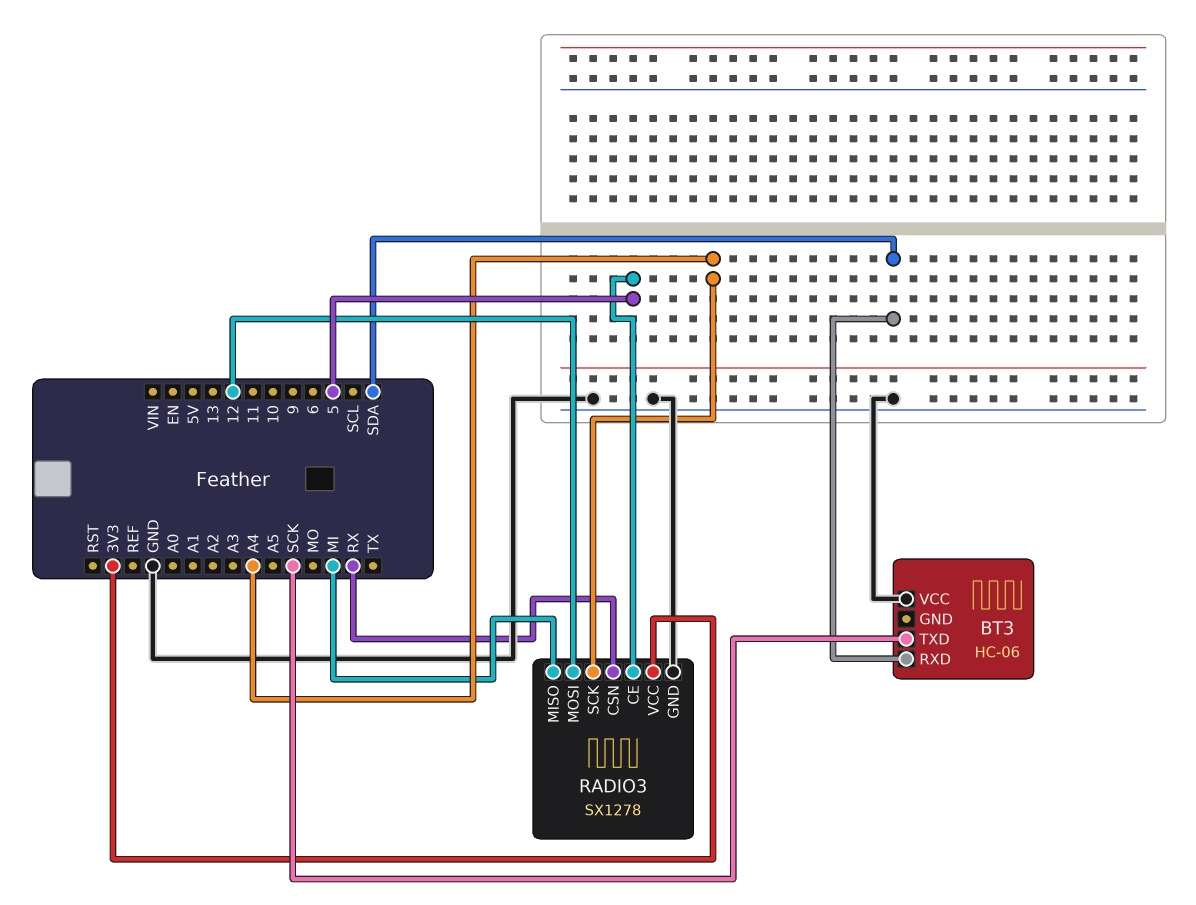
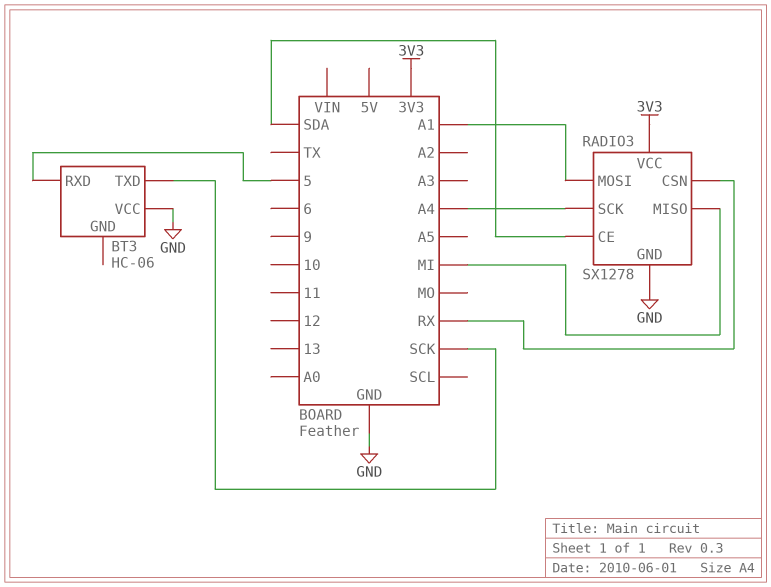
BT3 pin RXD: SDA -> 5
RADIO3 pin CE: 5 -> SDA
RADIO3 pin MOSI: 12 -> A1

